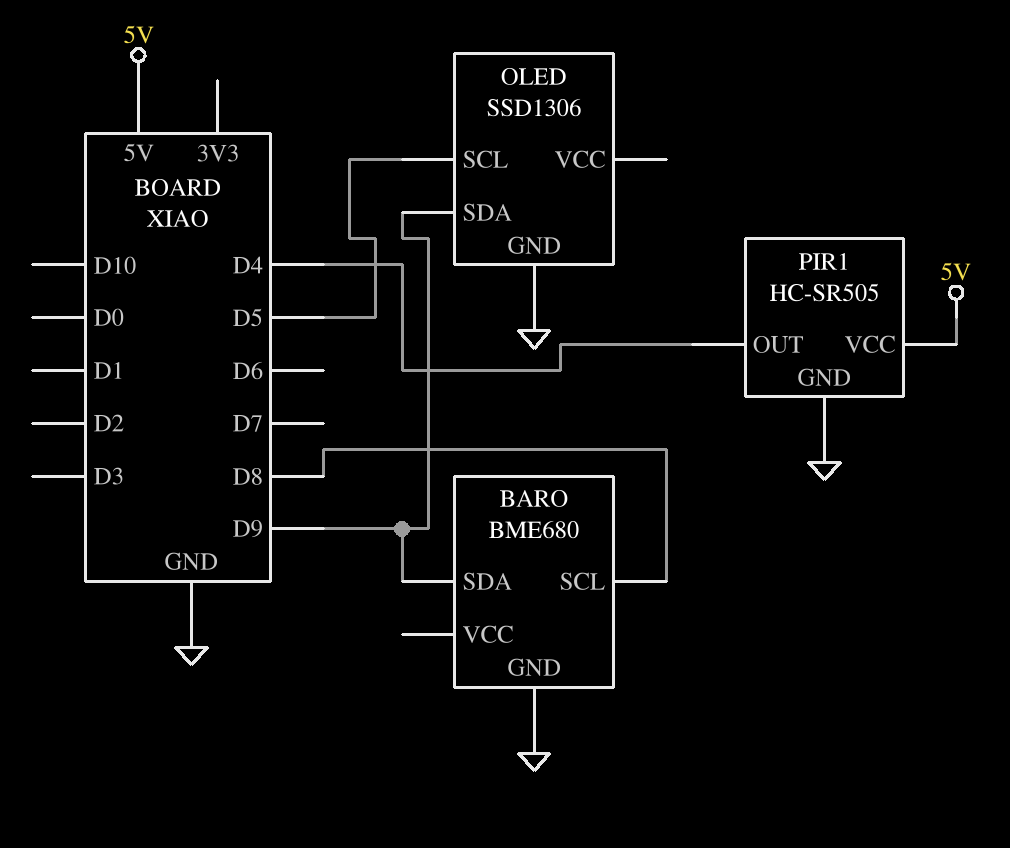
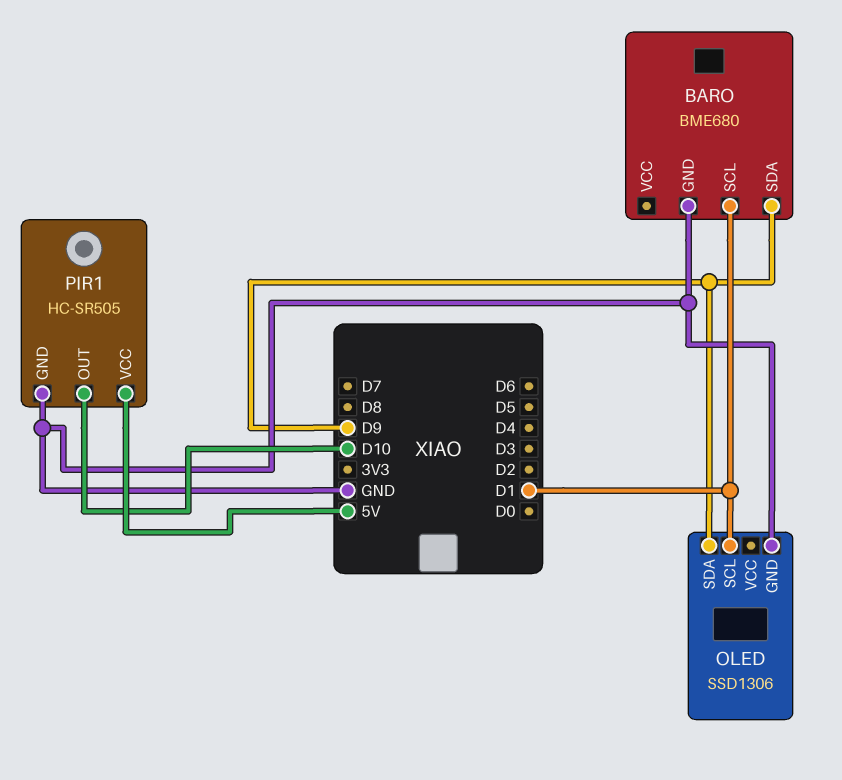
BARO pin SCL: D8 -> D1
OLED pin SCL: D5 -> D1
PIR1 pin OUT: D4 -> D10

